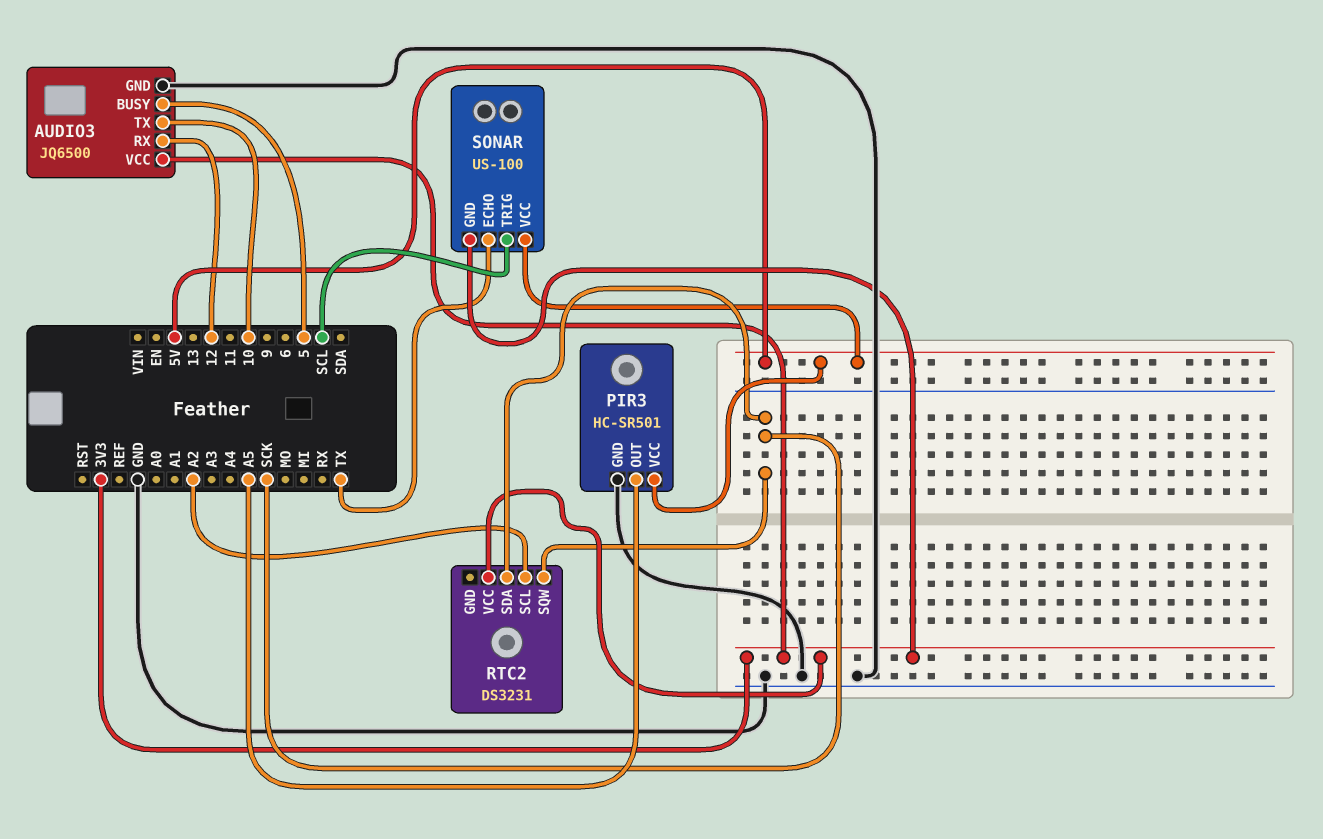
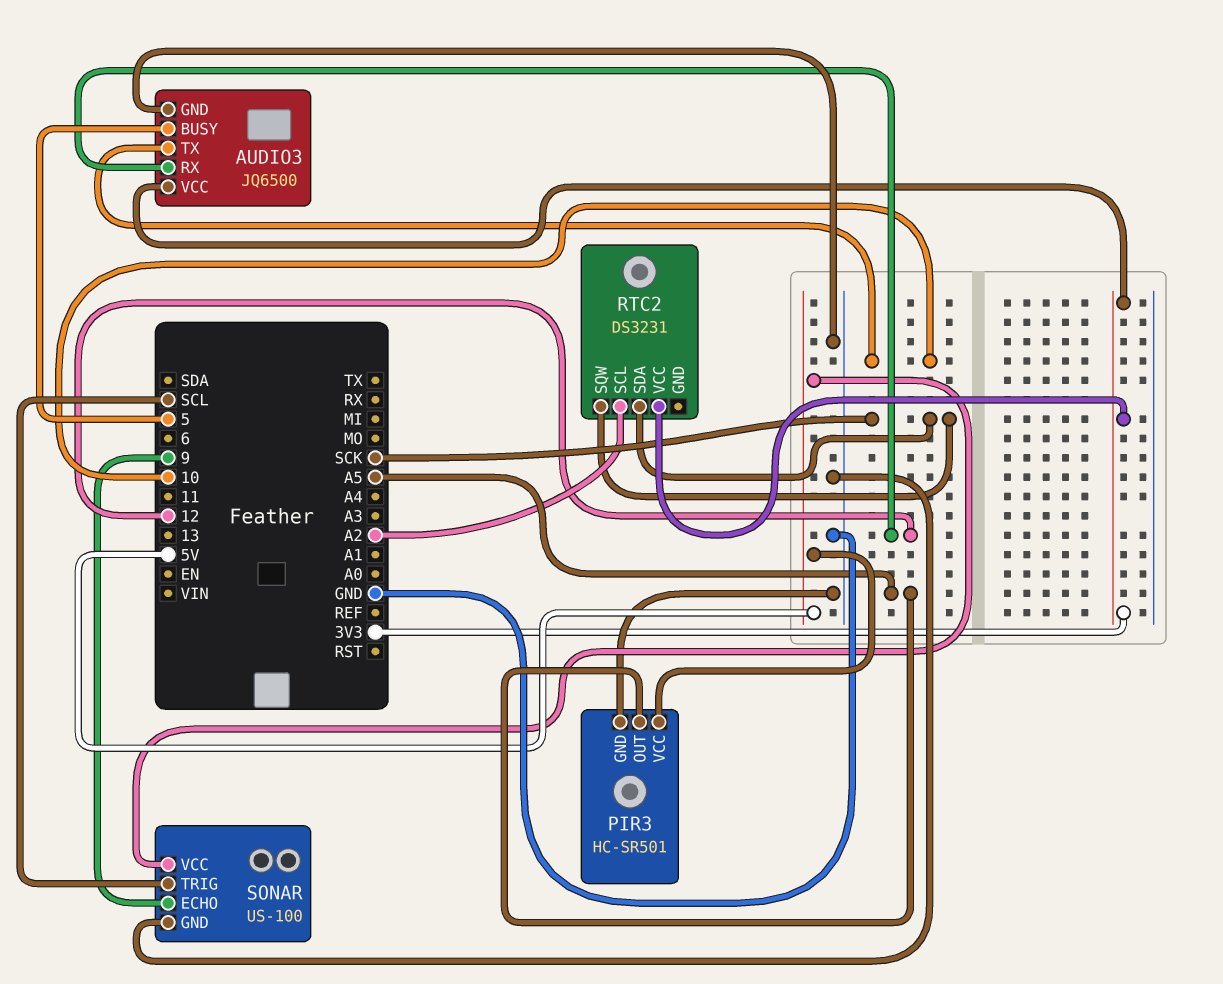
SONAR pin ECHO: TX -> 9
SONAR pin GND: 3V3 -> GND

